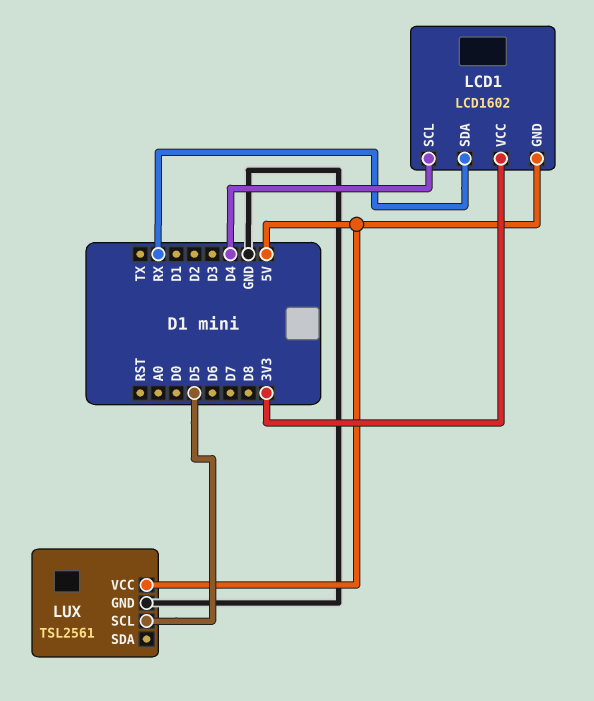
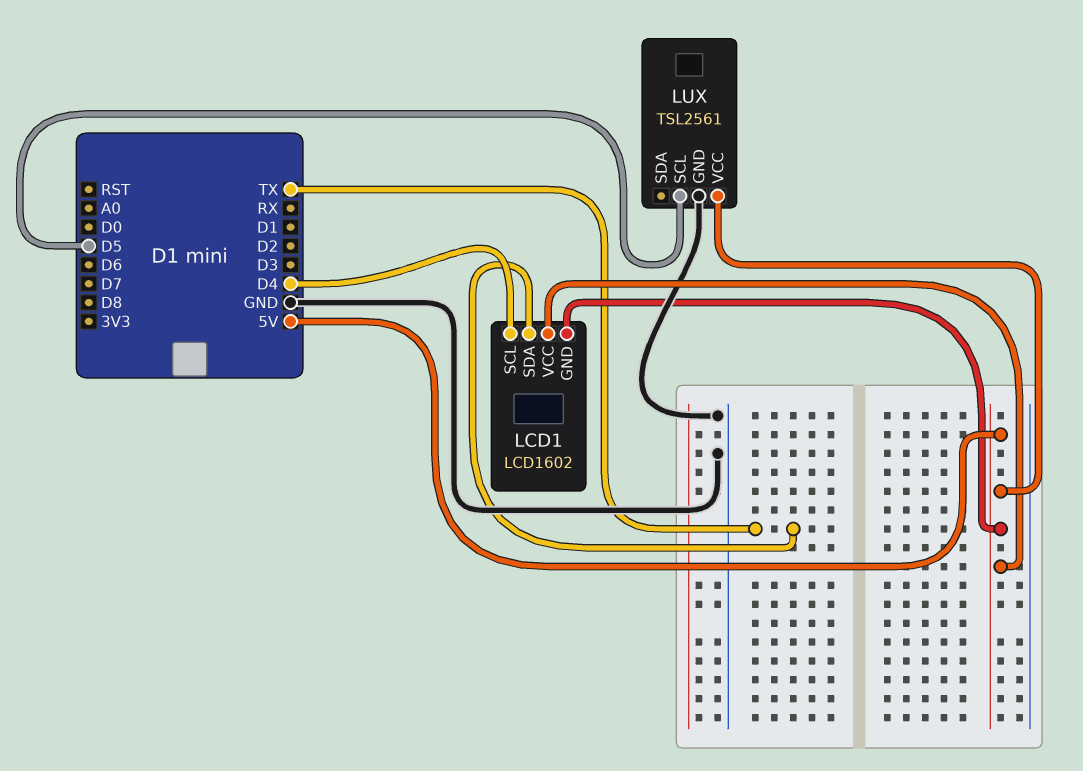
LCD1 pin SDA: RX -> TX
LCD1 pin VCC: 3V3 -> 5V

